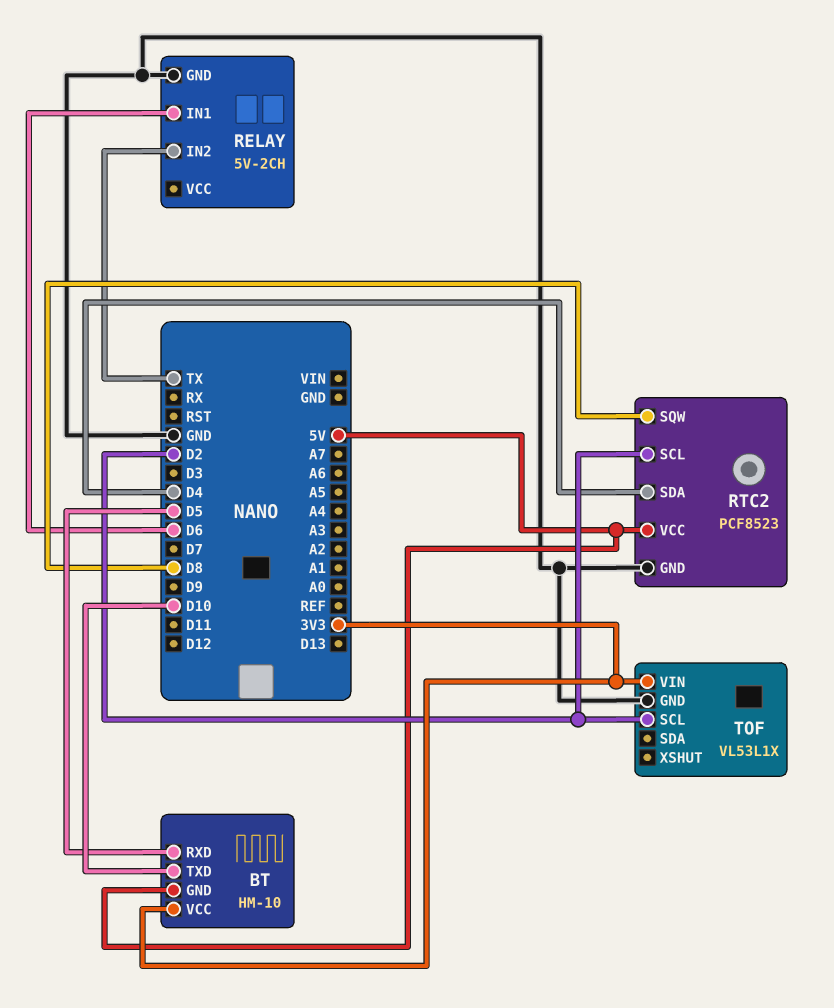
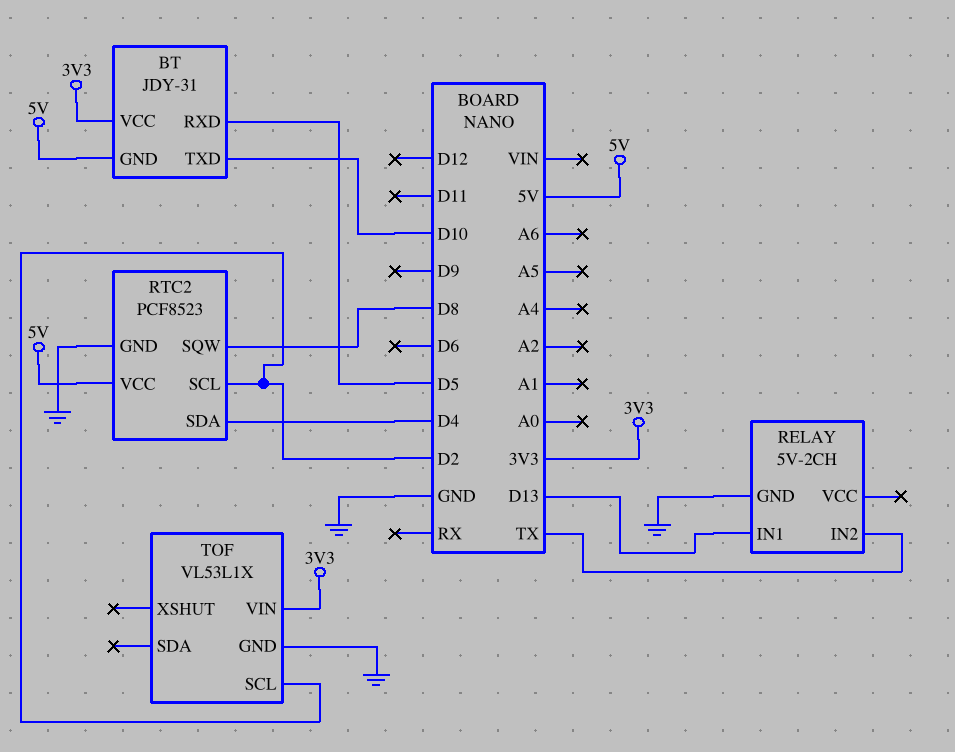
BT: HM-10 -> JDY-31
RELAY pin IN1: D6 -> D13

